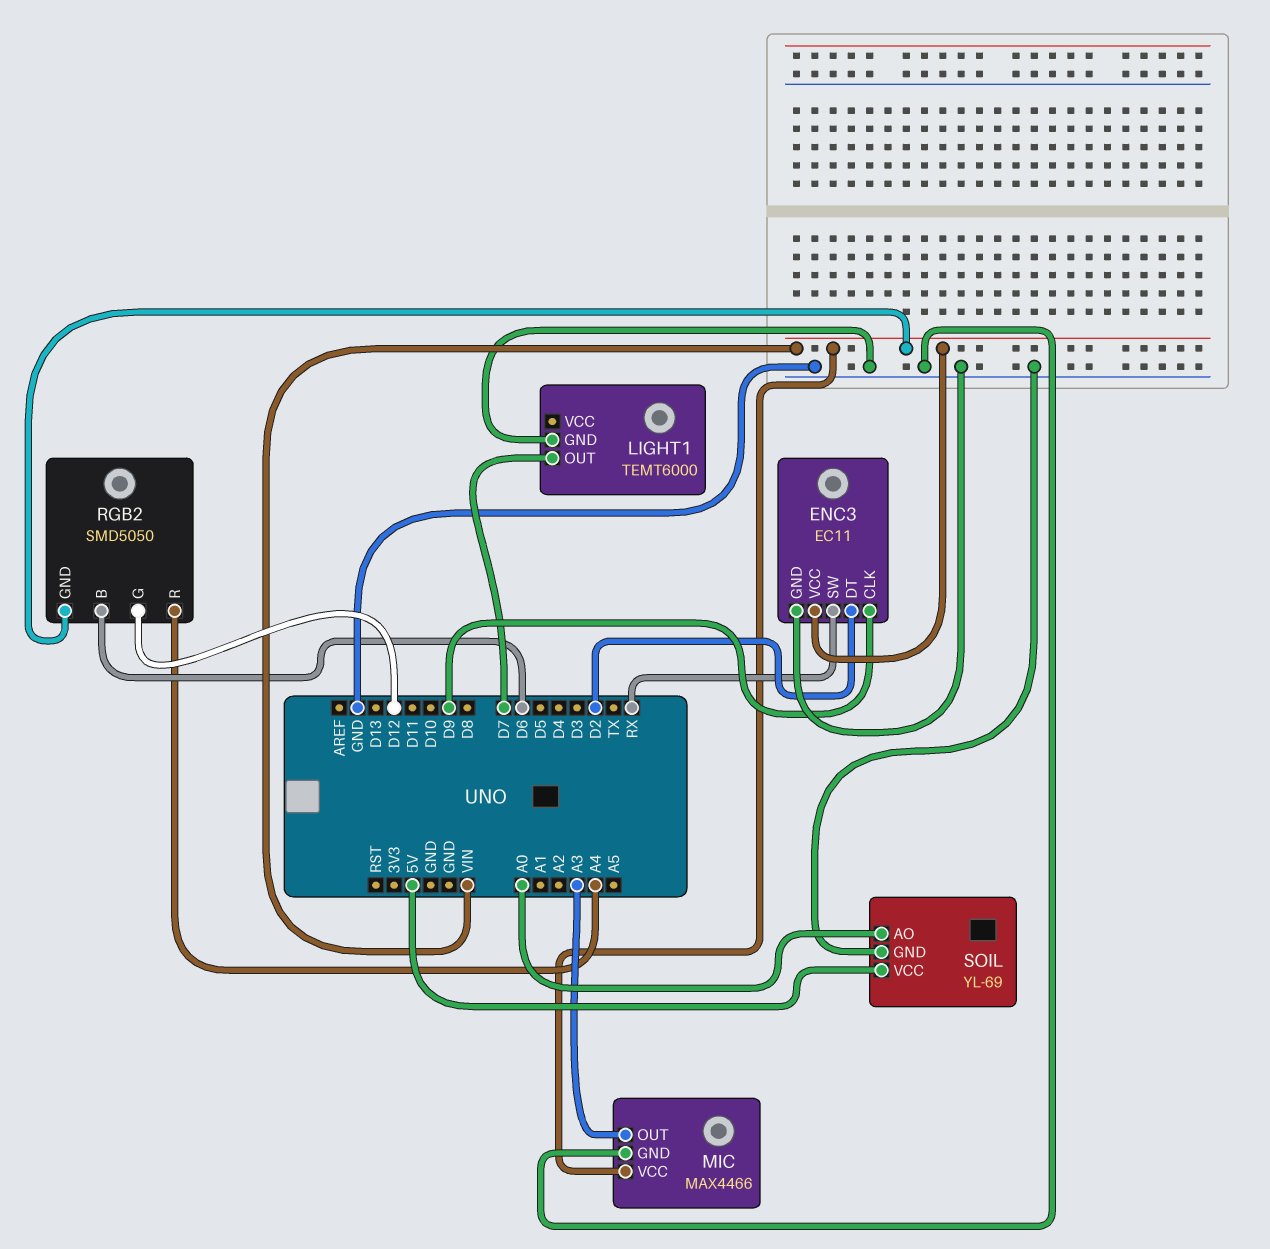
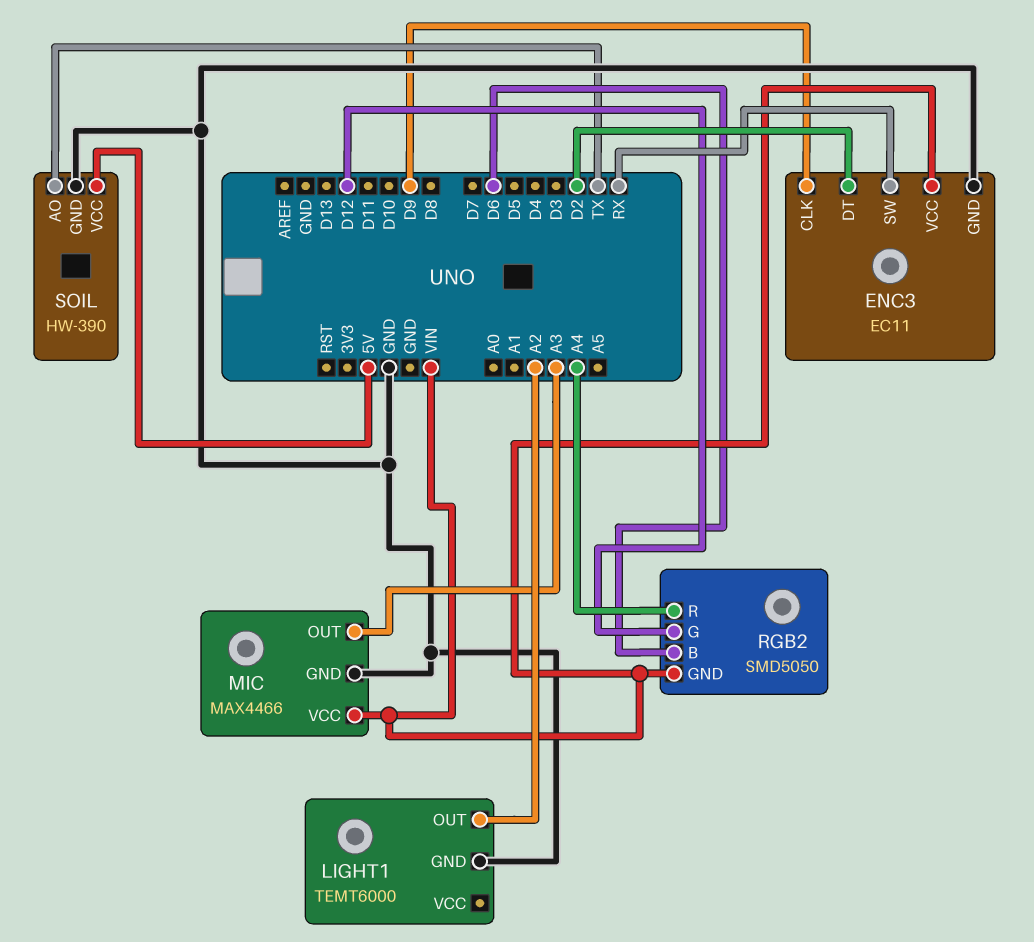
LIGHT1 pin OUT: D7 -> A2
SOIL: YL-69 -> HW-390
SOIL pin AO: A0 -> TX

